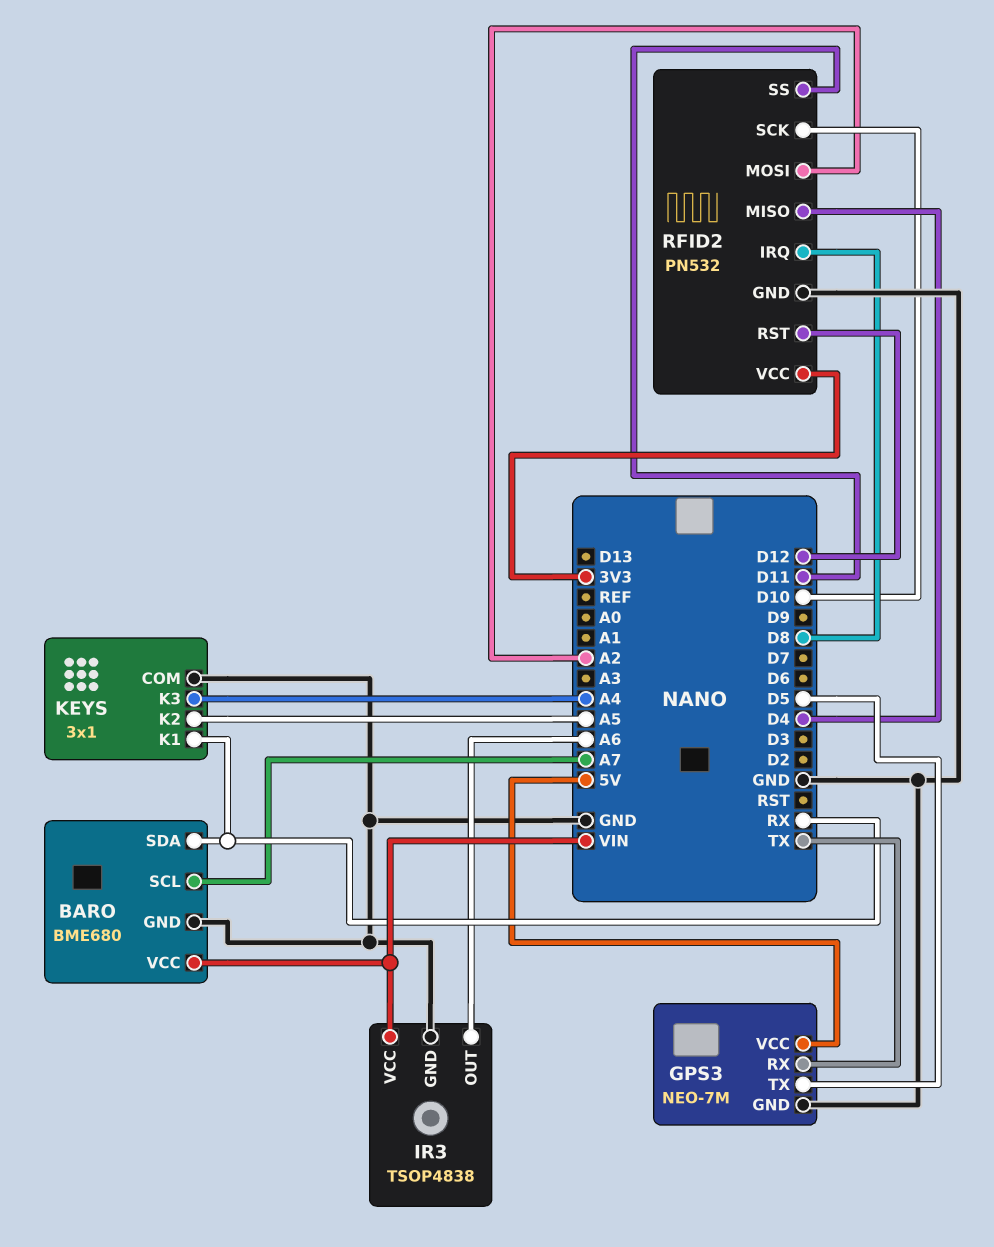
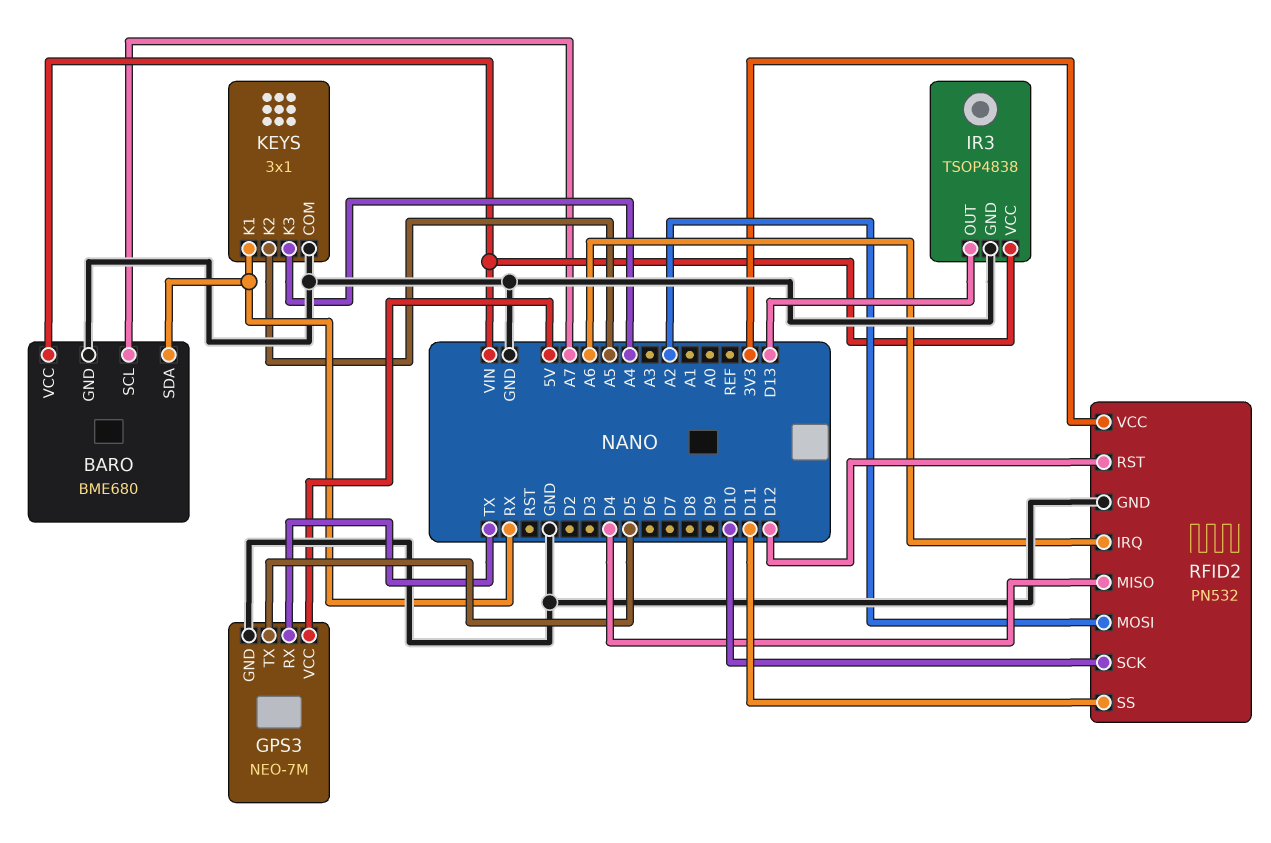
IR3 pin OUT: A6 -> D13
RFID2 pin IRQ: D8 -> A6

